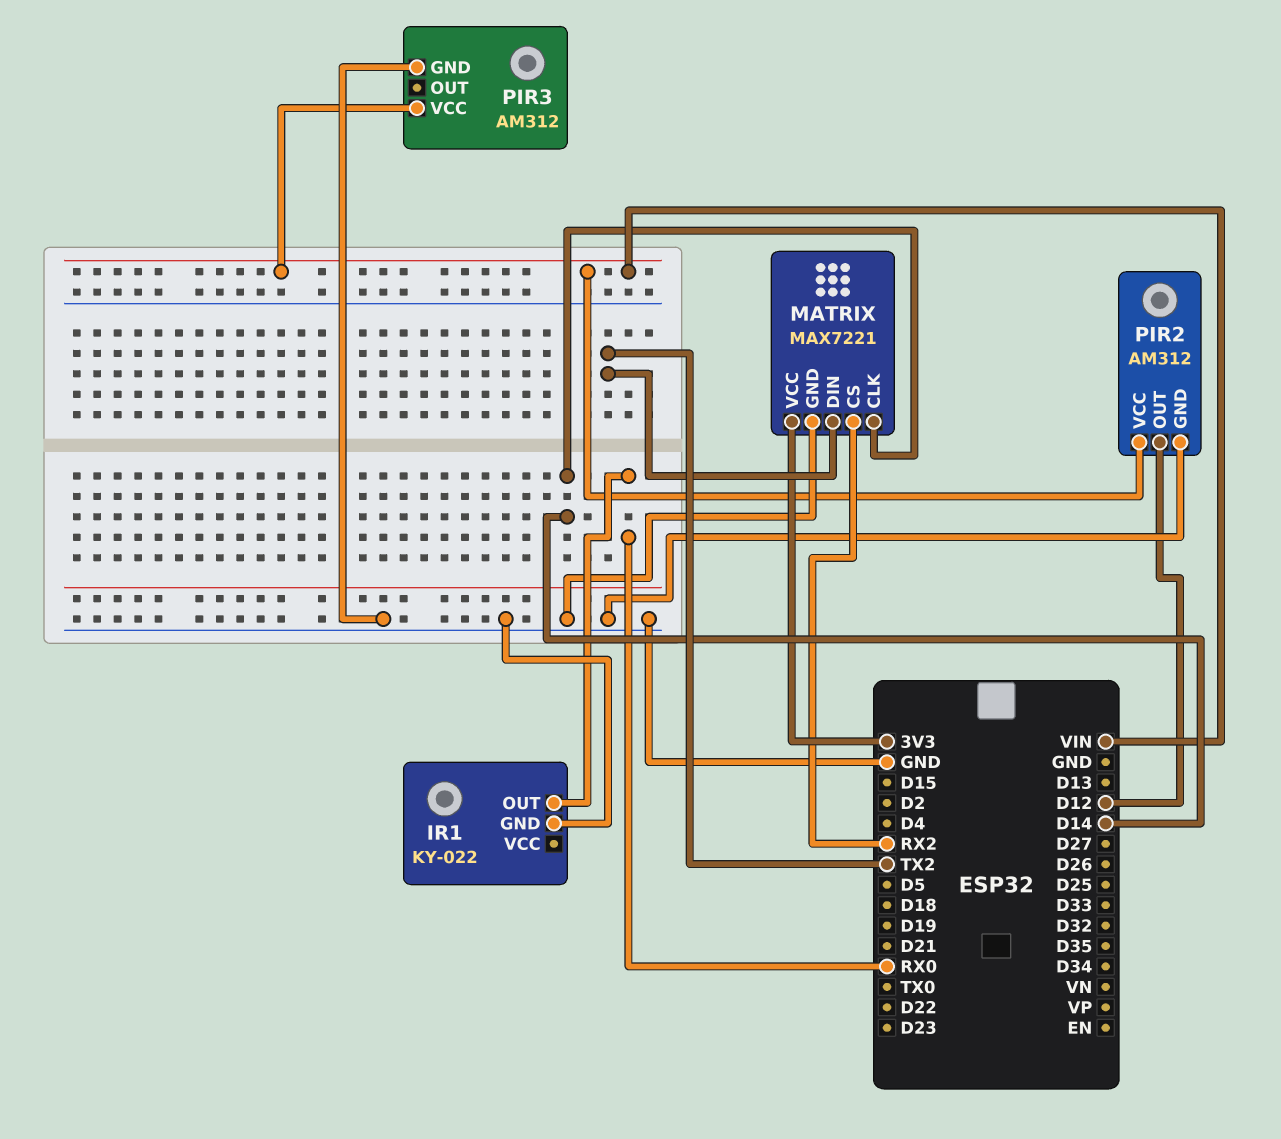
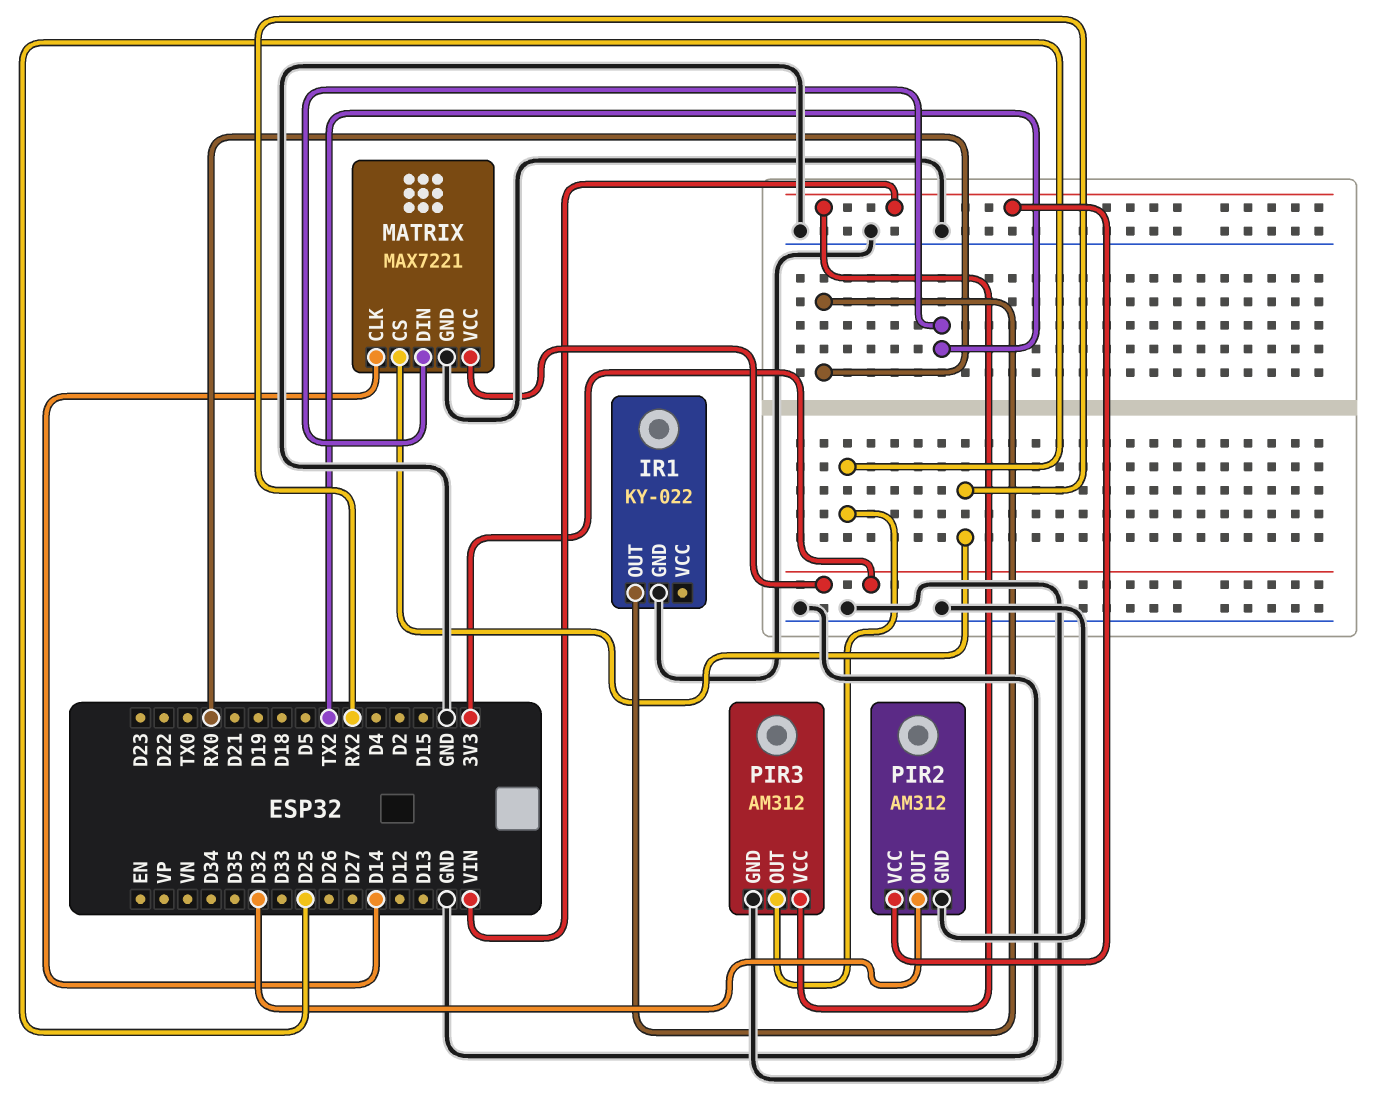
PIR2 pin OUT: D12 -> D32
PIR3 pin OUT: none -> D25

